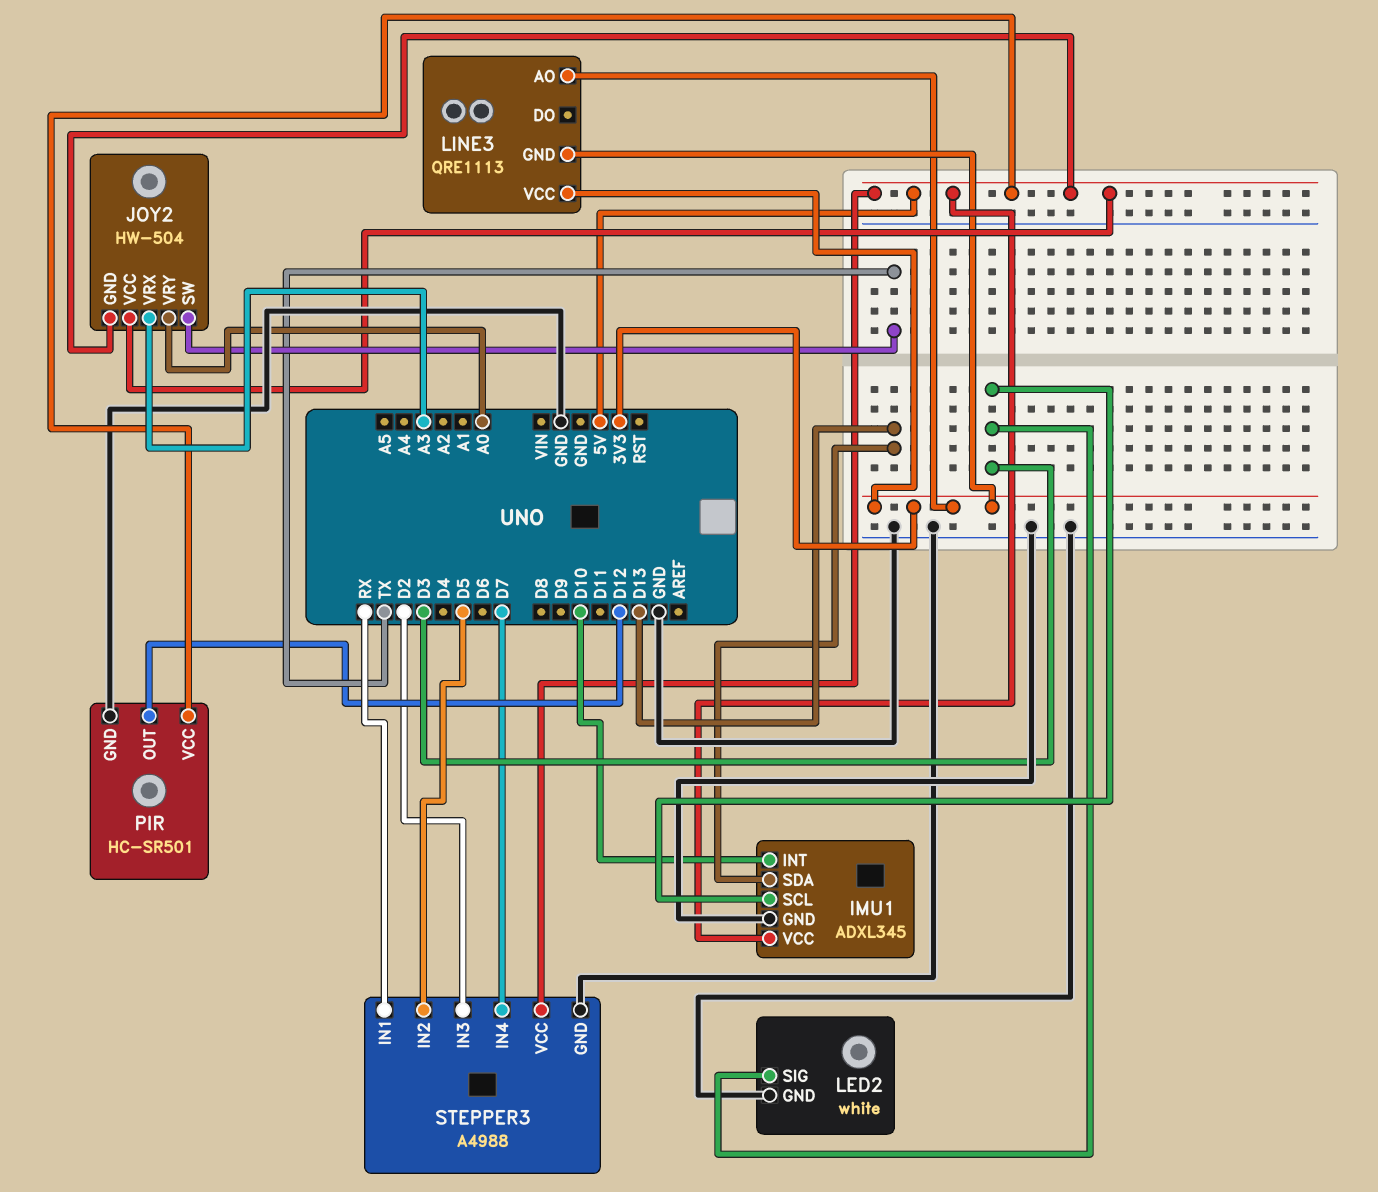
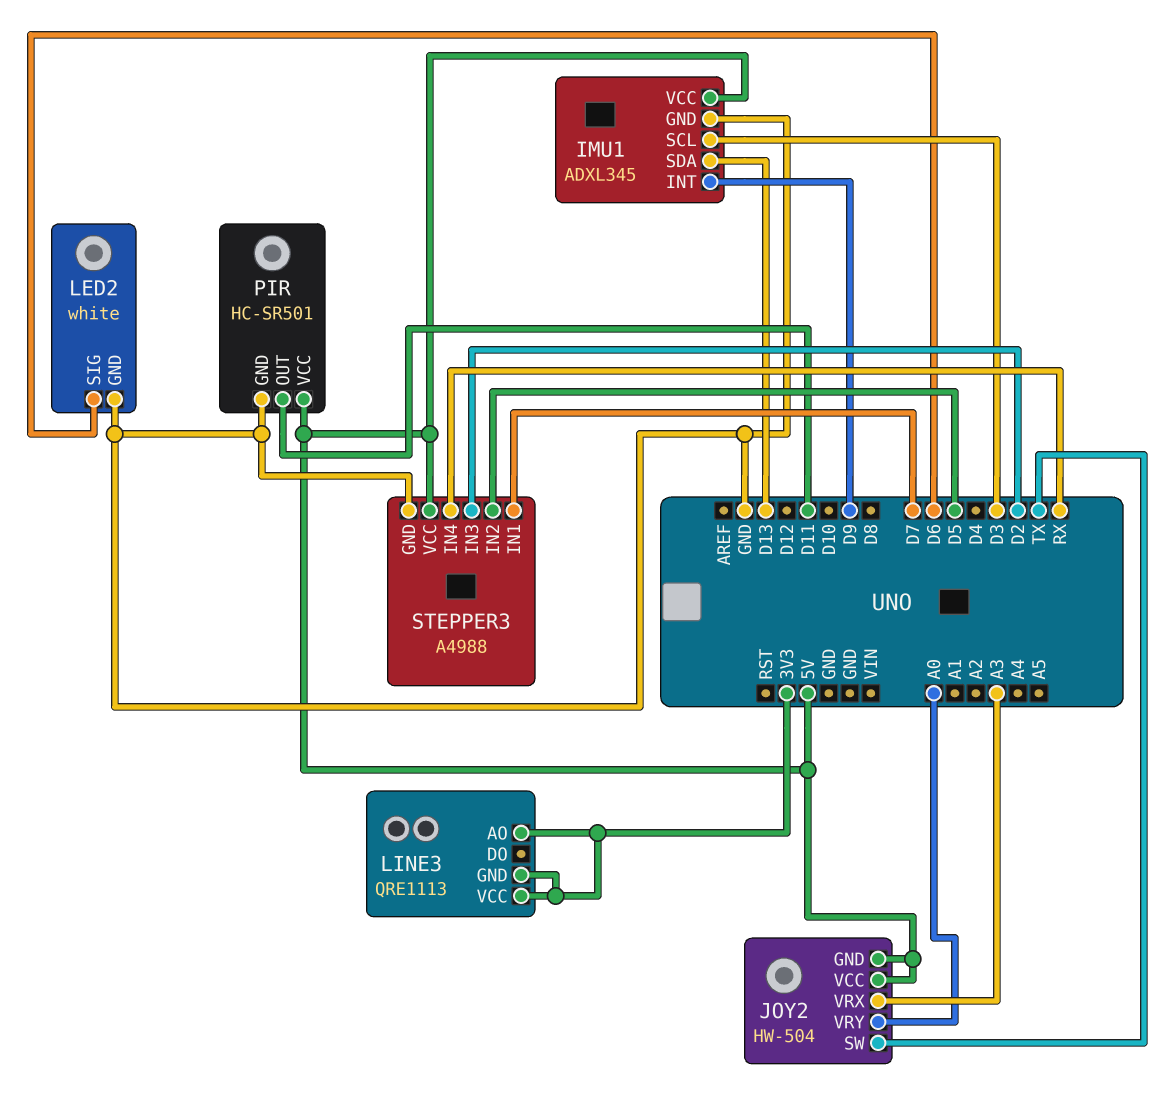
IMU1 pin INT: D10 -> D9
LED2 pin SIG: D3 -> D6
PIR pin OUT: D12 -> D11
STEPPER3 pin IN1: RX -> D7
STEPPER3 pin IN4: D7 -> RX

